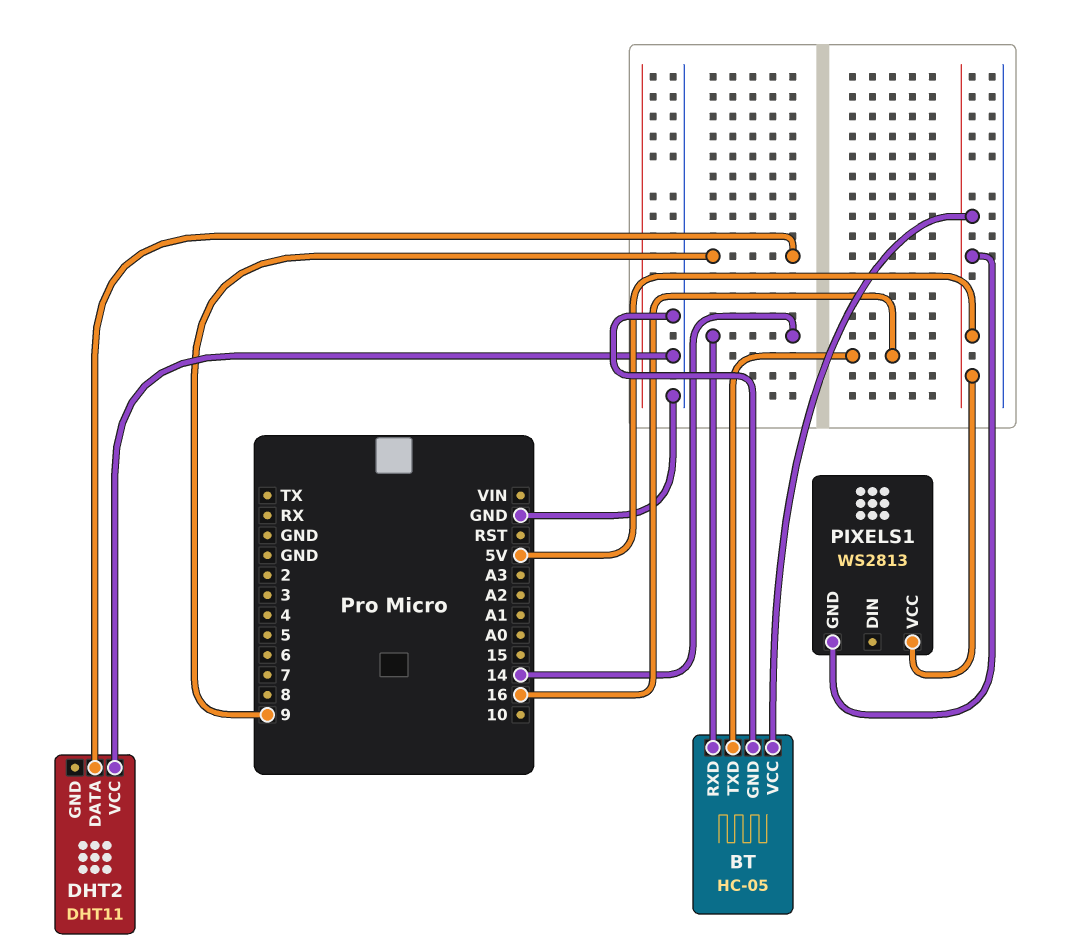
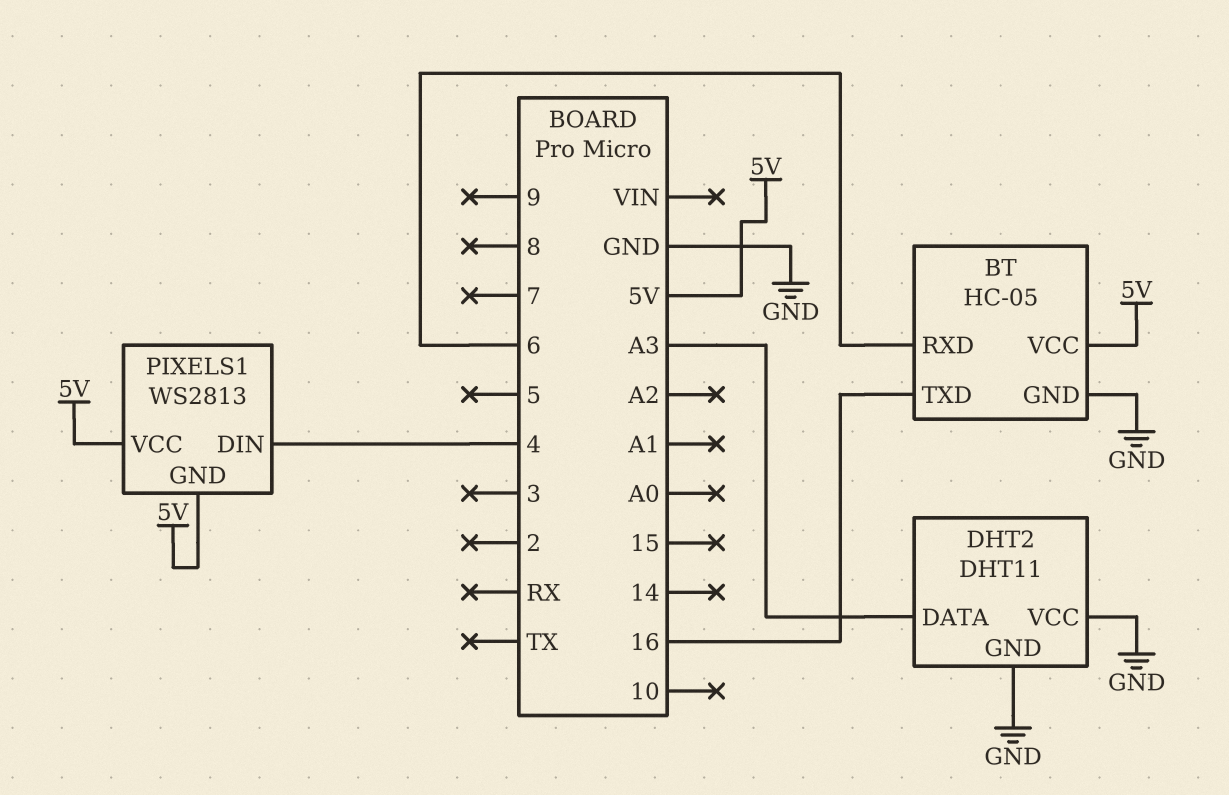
BT pin RXD: 14 -> 6
DHT2 pin DATA: 9 -> A3
DHT2 pin GND: none -> GND
PIXELS1 pin DIN: none -> 4

